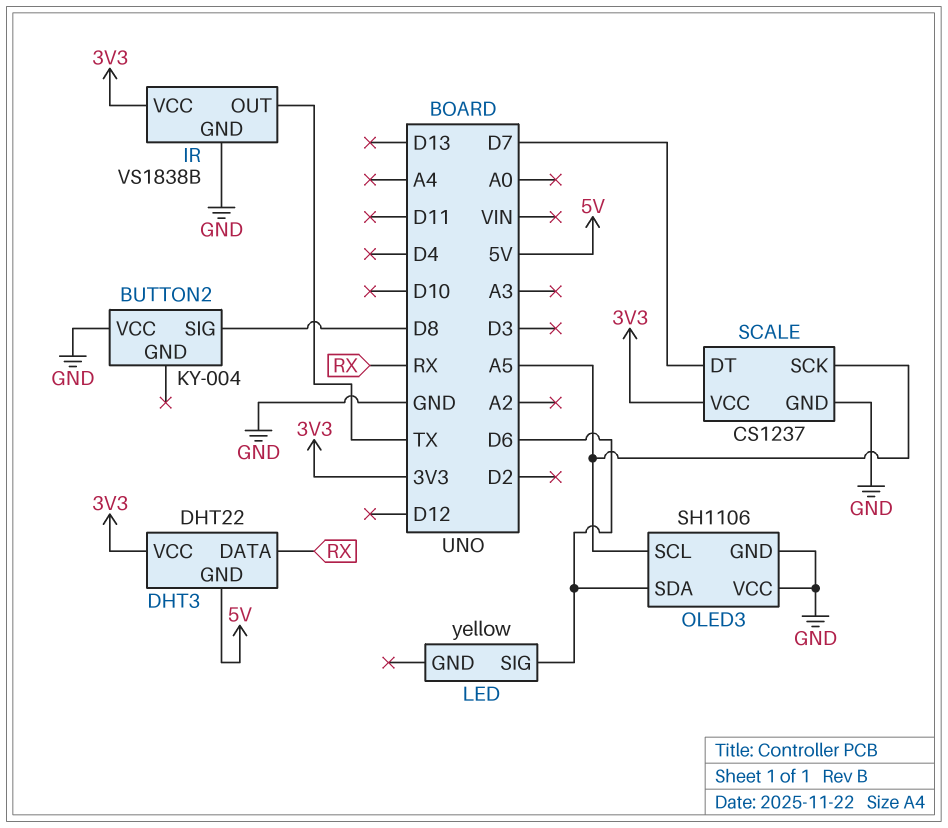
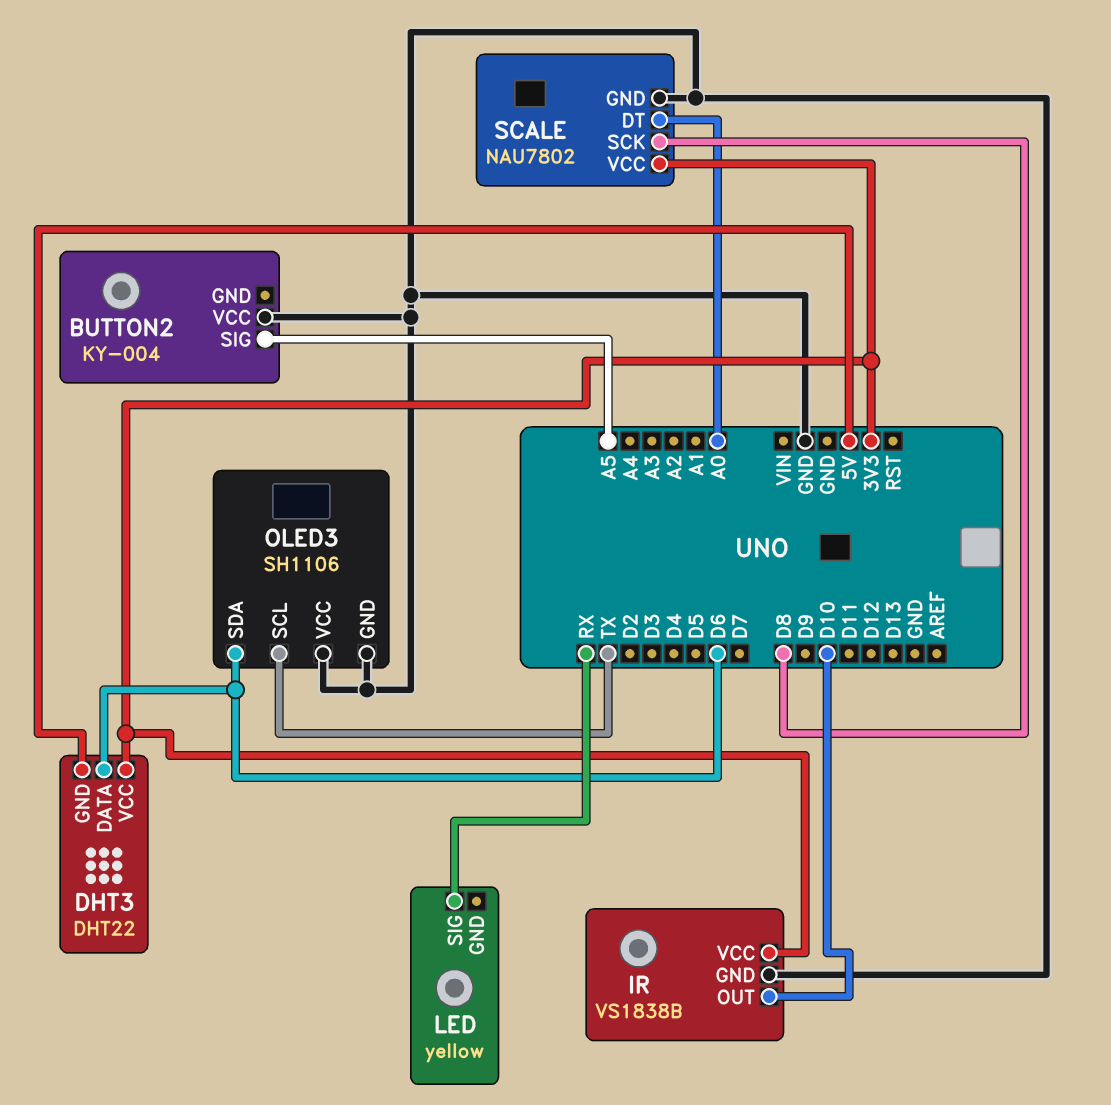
BUTTON2 pin SIG: D8 -> A5
DHT3 pin DATA: RX -> D6
IR pin OUT: TX -> D10
LED pin SIG: D6 -> RX
OLED3 pin SCL: A5 -> TX
SCALE: CS1237 -> NAU7802
SCALE pin DT: D7 -> A0
SCALE pin SCK: A5 -> D8

